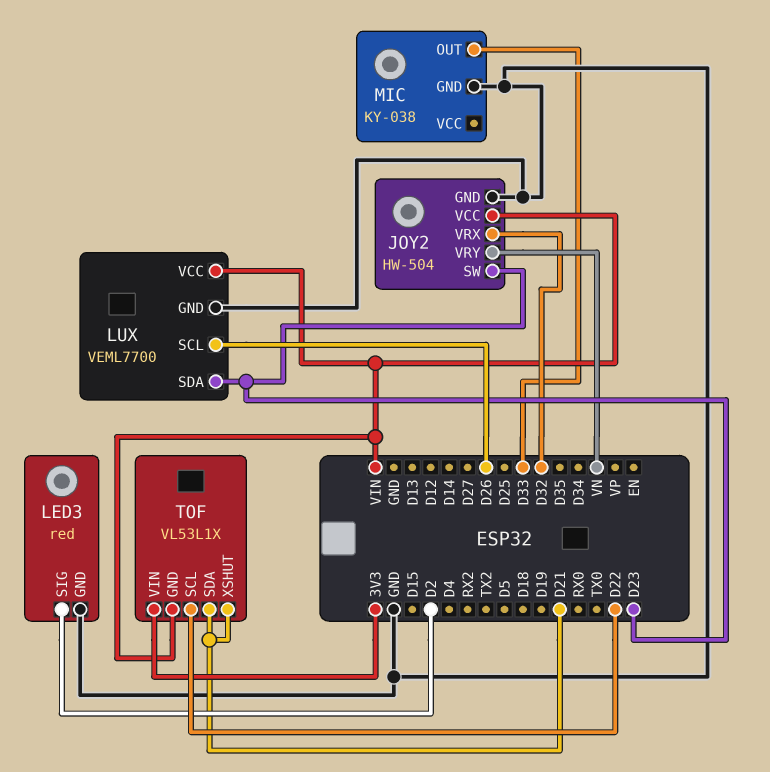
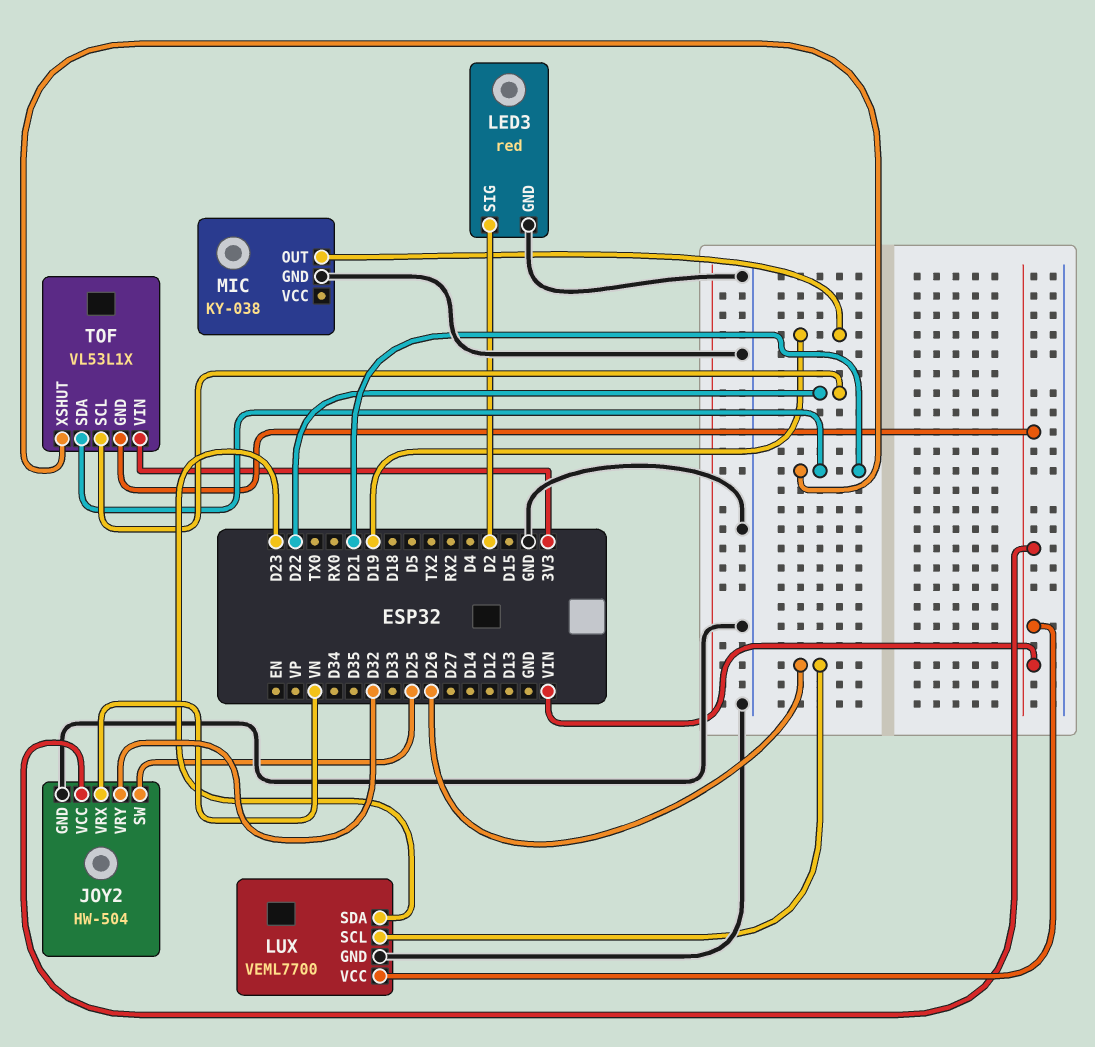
JOY2 pin SW: D23 -> D25
JOY2 pin VRX: D32 -> VN
JOY2 pin VRY: VN -> D32
MIC pin OUT: D33 -> D19

